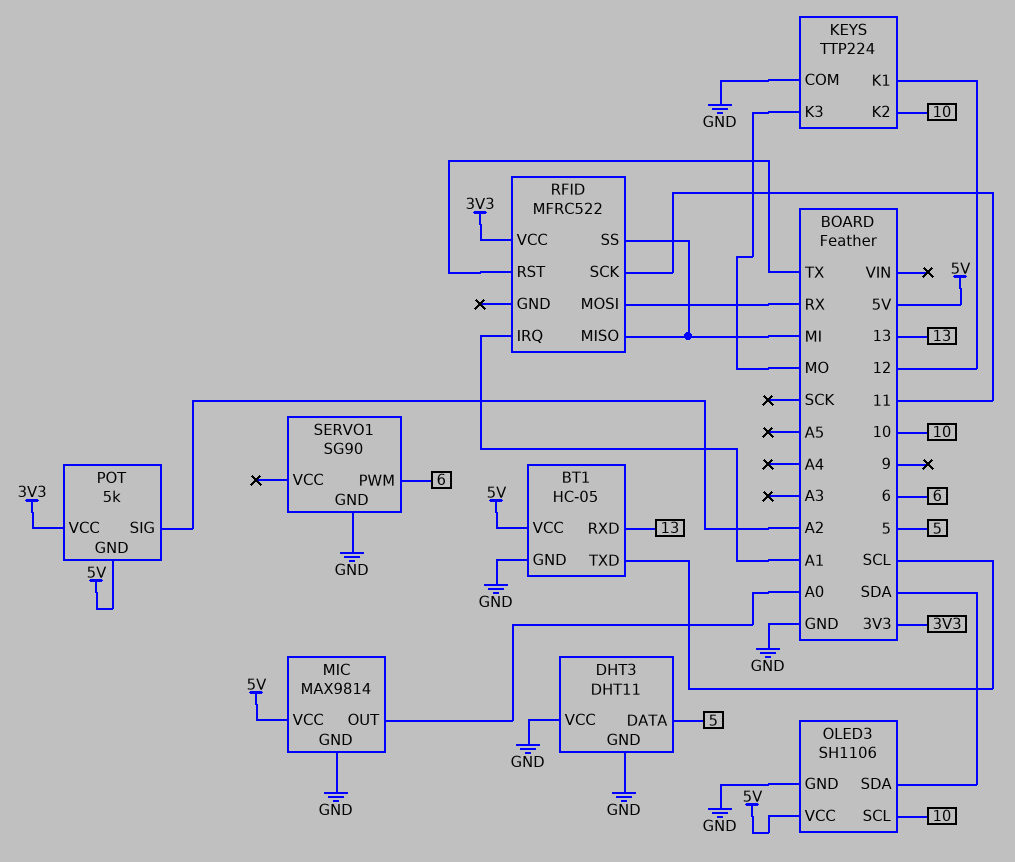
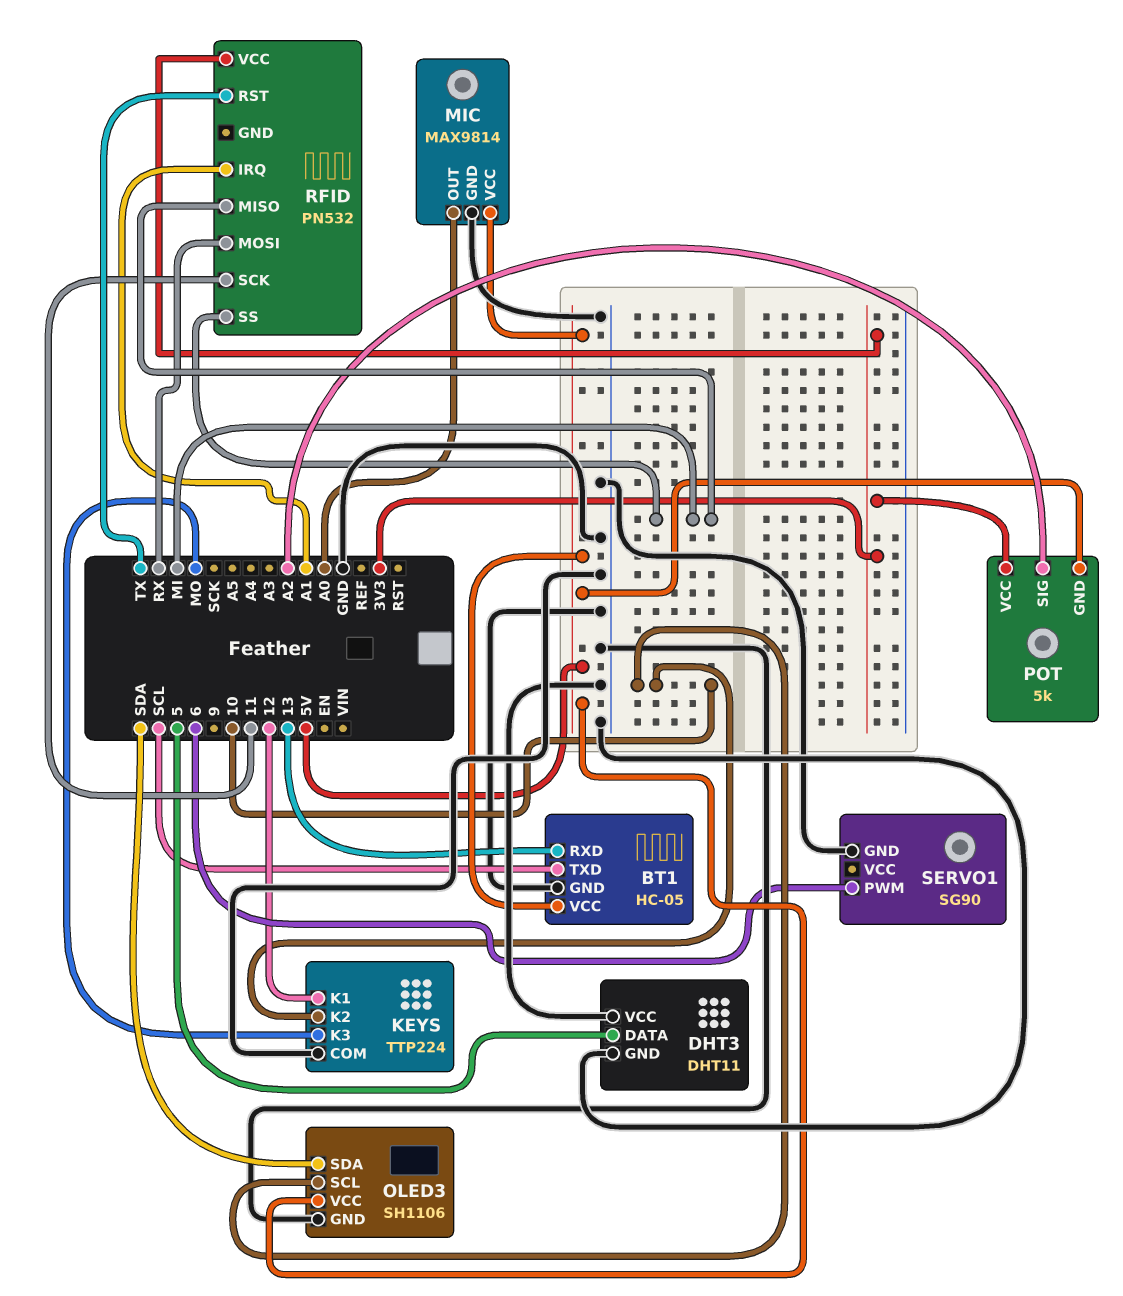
RFID: MFRC522 -> PN532

